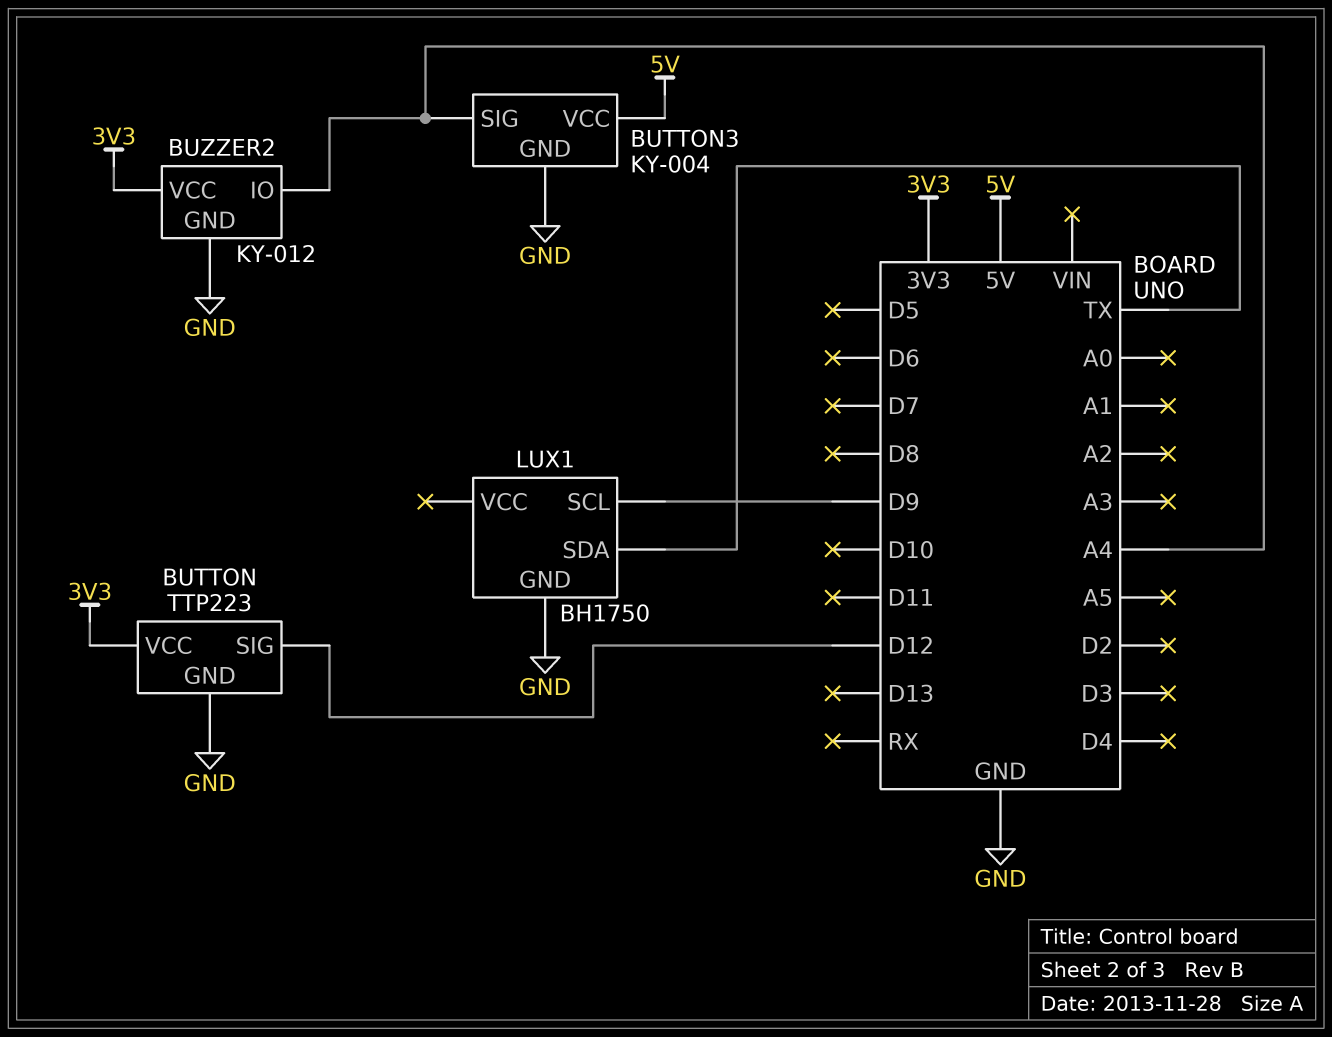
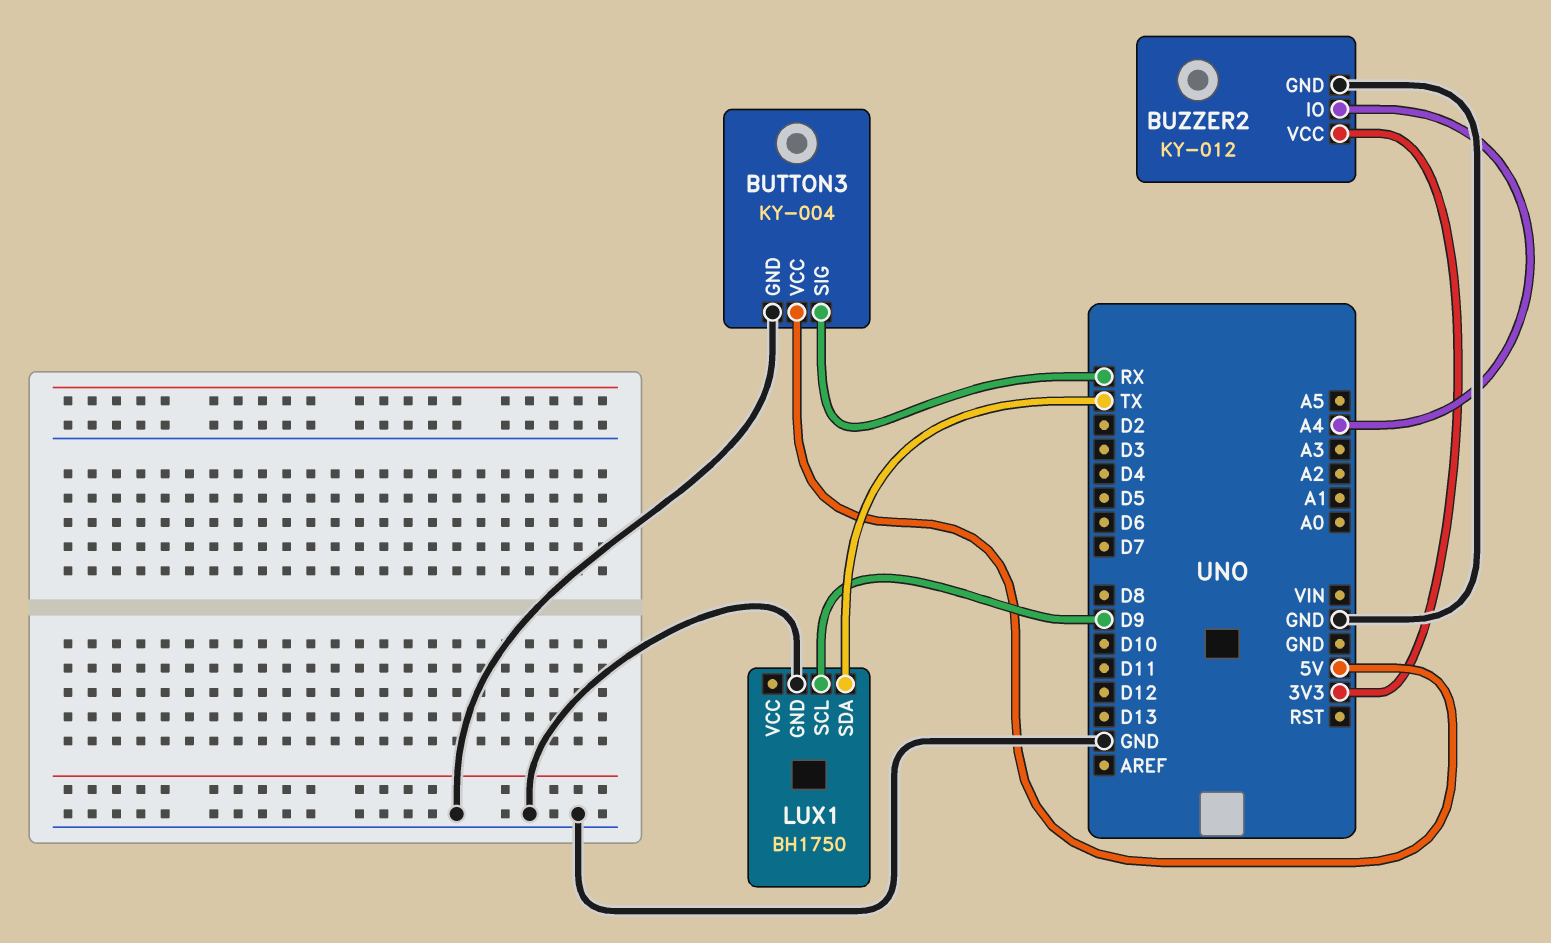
BUTTON: TTP223 -> none
BUTTON pin GND: GND -> none
BUTTON pin SIG: D12 -> none
BUTTON pin VCC: 3V3 -> none
BUTTON3 pin SIG: A4 -> RX

